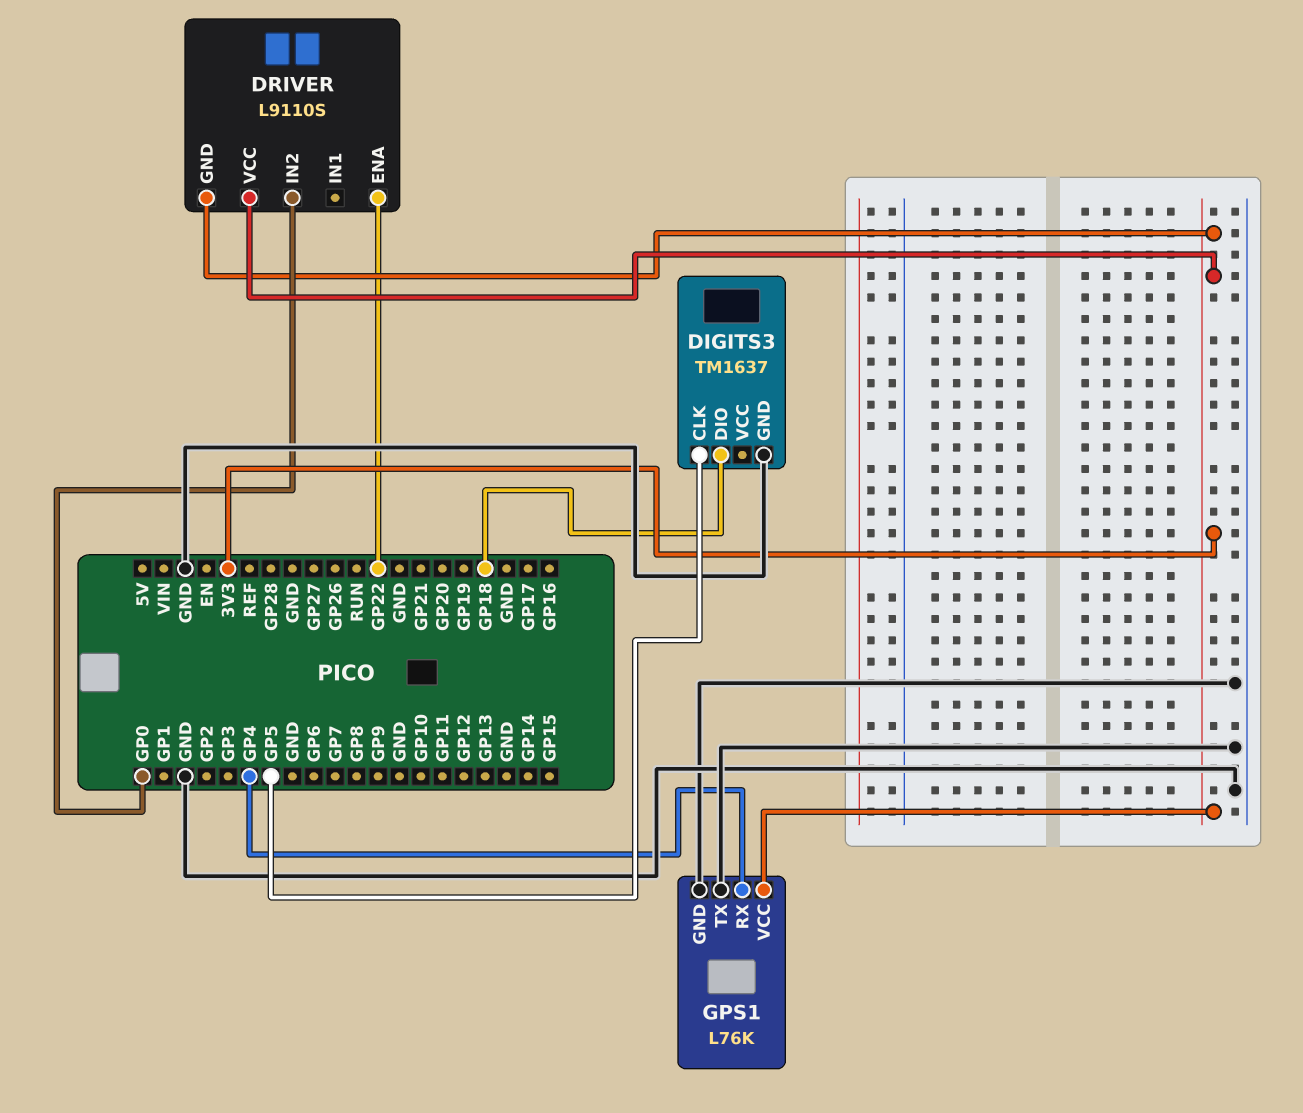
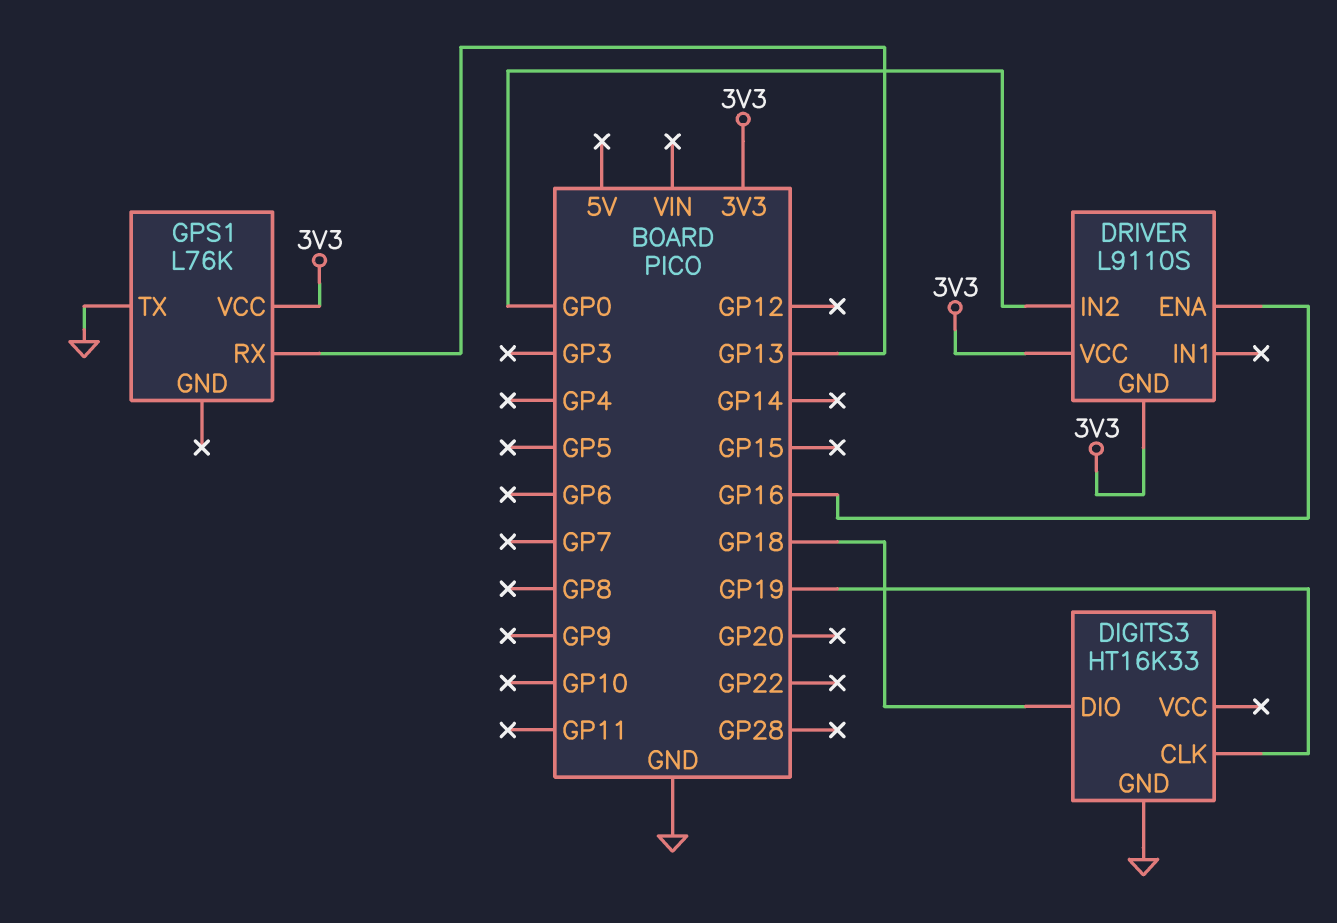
DIGITS3: TM1637 -> HT16K33
DIGITS3 pin CLK: GP5 -> GP19
DRIVER pin ENA: GP22 -> GP16
GPS1 pin GND: GND -> none
GPS1 pin RX: GP4 -> GP13

